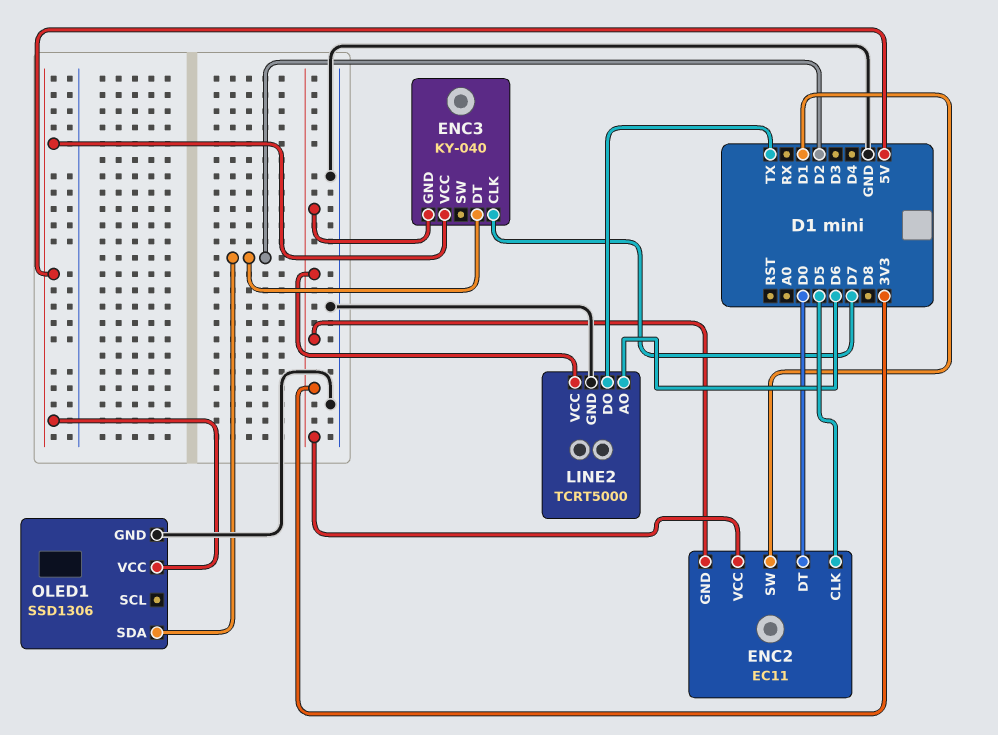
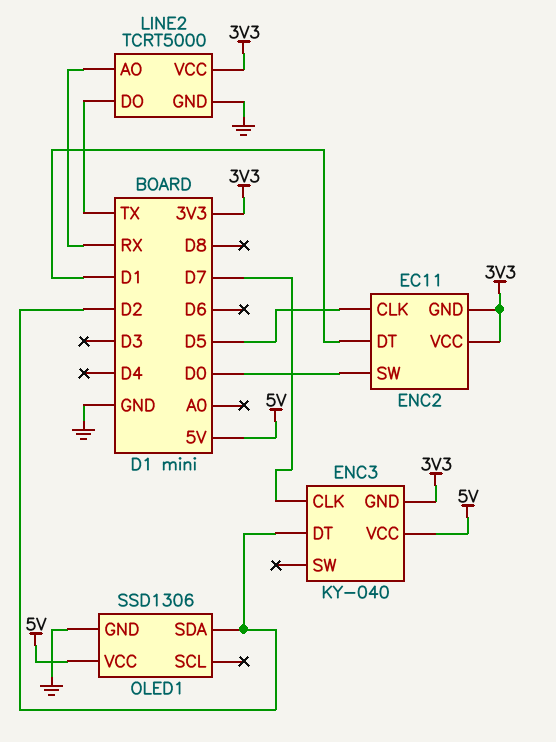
ENC2 pin DT: D0 -> D1
ENC2 pin SW: D1 -> D0
LINE2 pin AO: D6 -> RX

